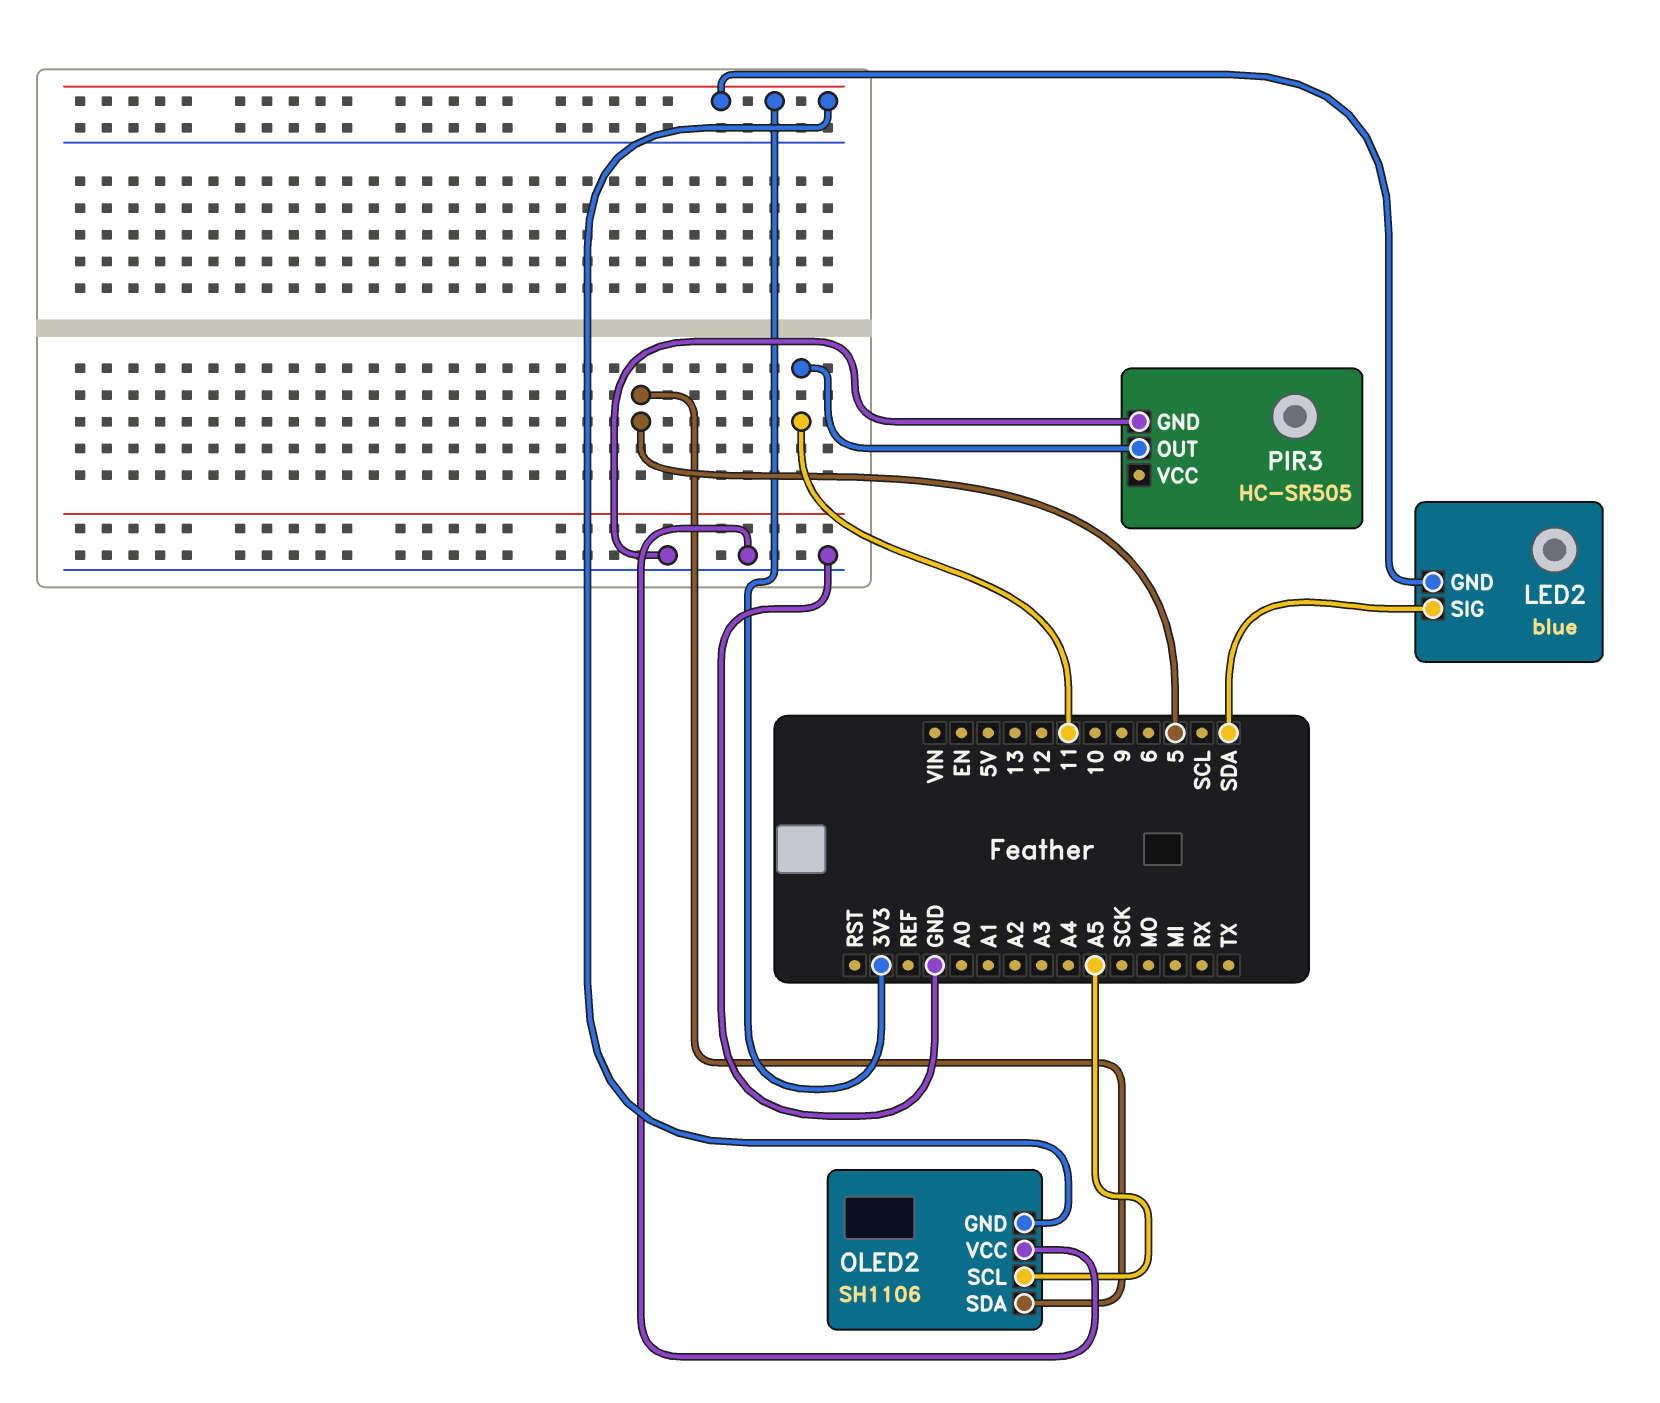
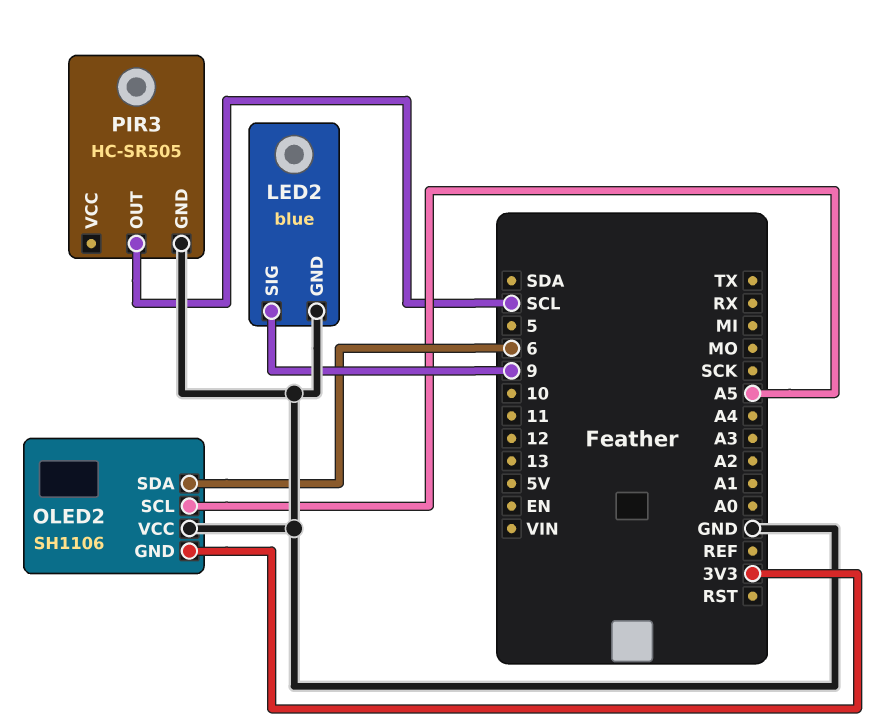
LED2 pin GND: 3V3 -> GND
LED2 pin SIG: SDA -> 9
OLED2 pin SDA: 5 -> 6
PIR3 pin OUT: 11 -> SCL

